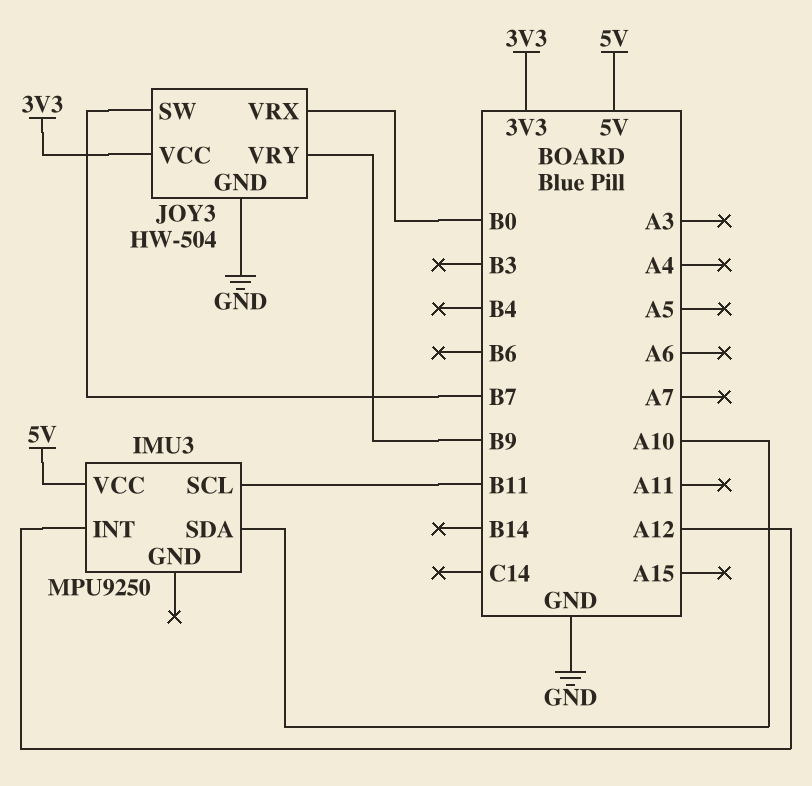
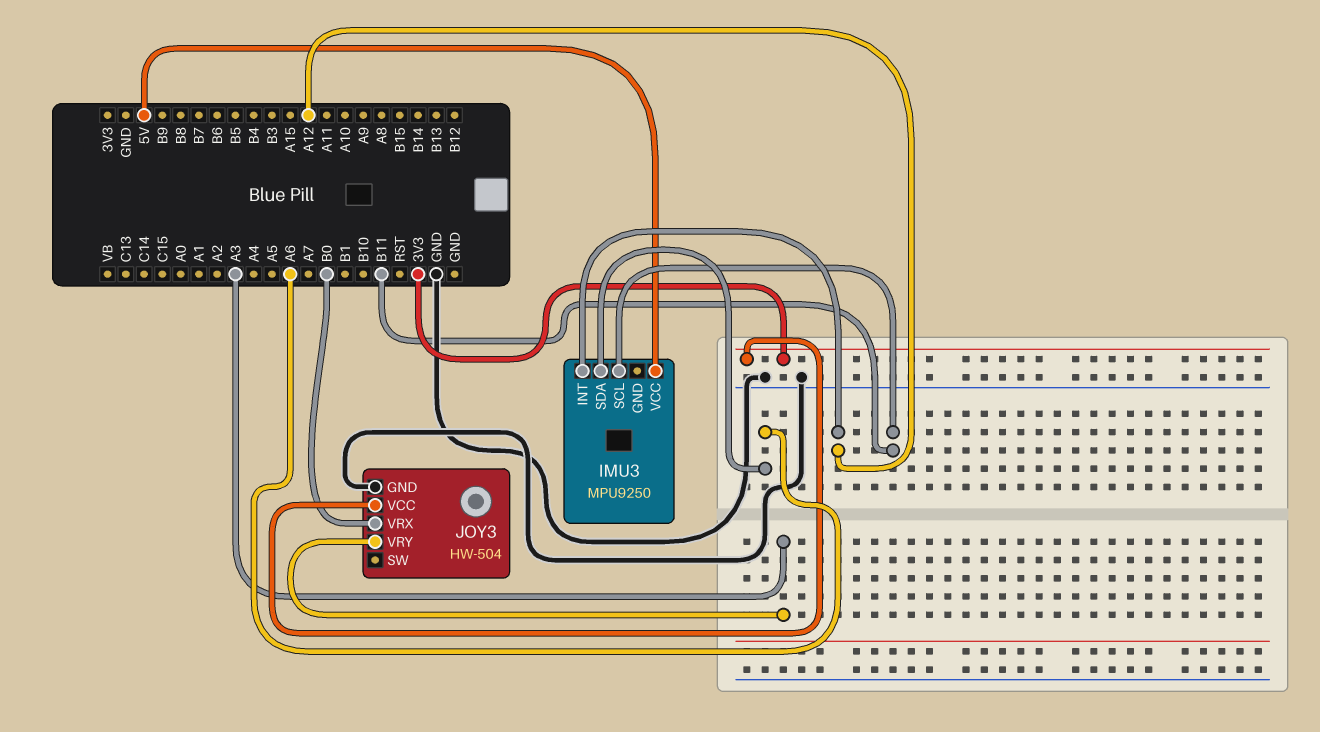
IMU3 pin SDA: A10 -> A6
JOY3 pin SW: B7 -> none
JOY3 pin VRY: B9 -> A3

